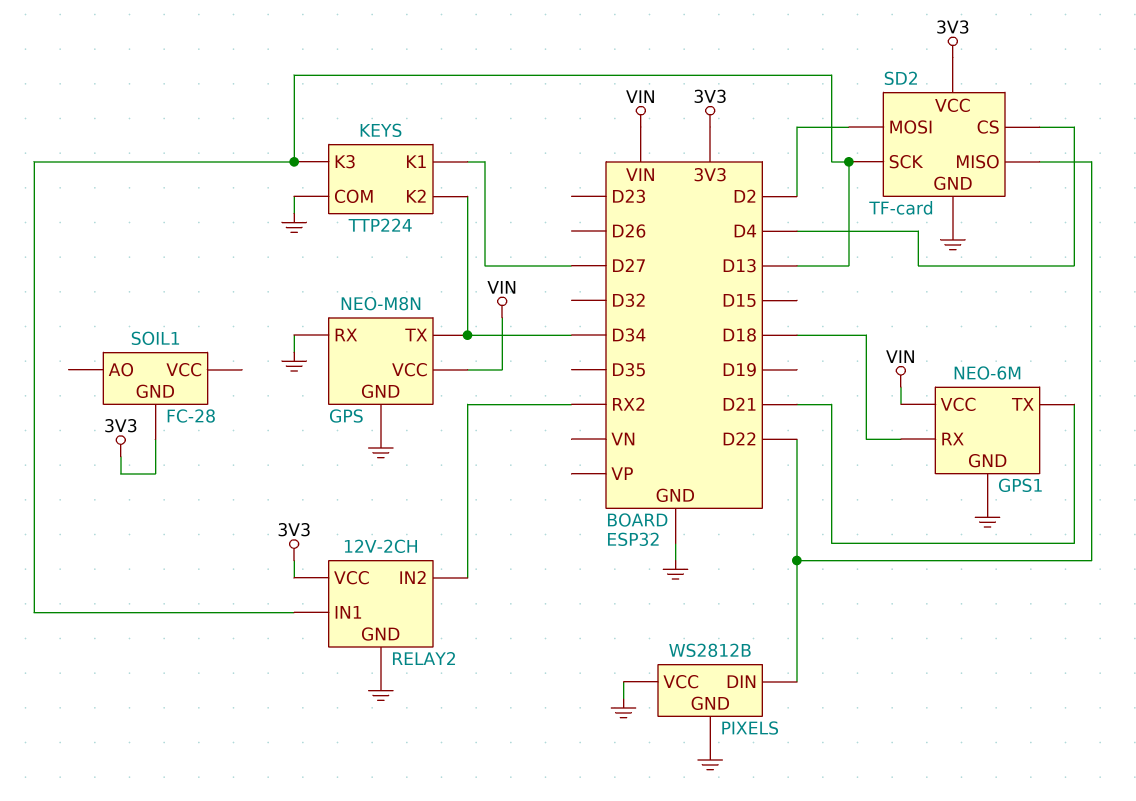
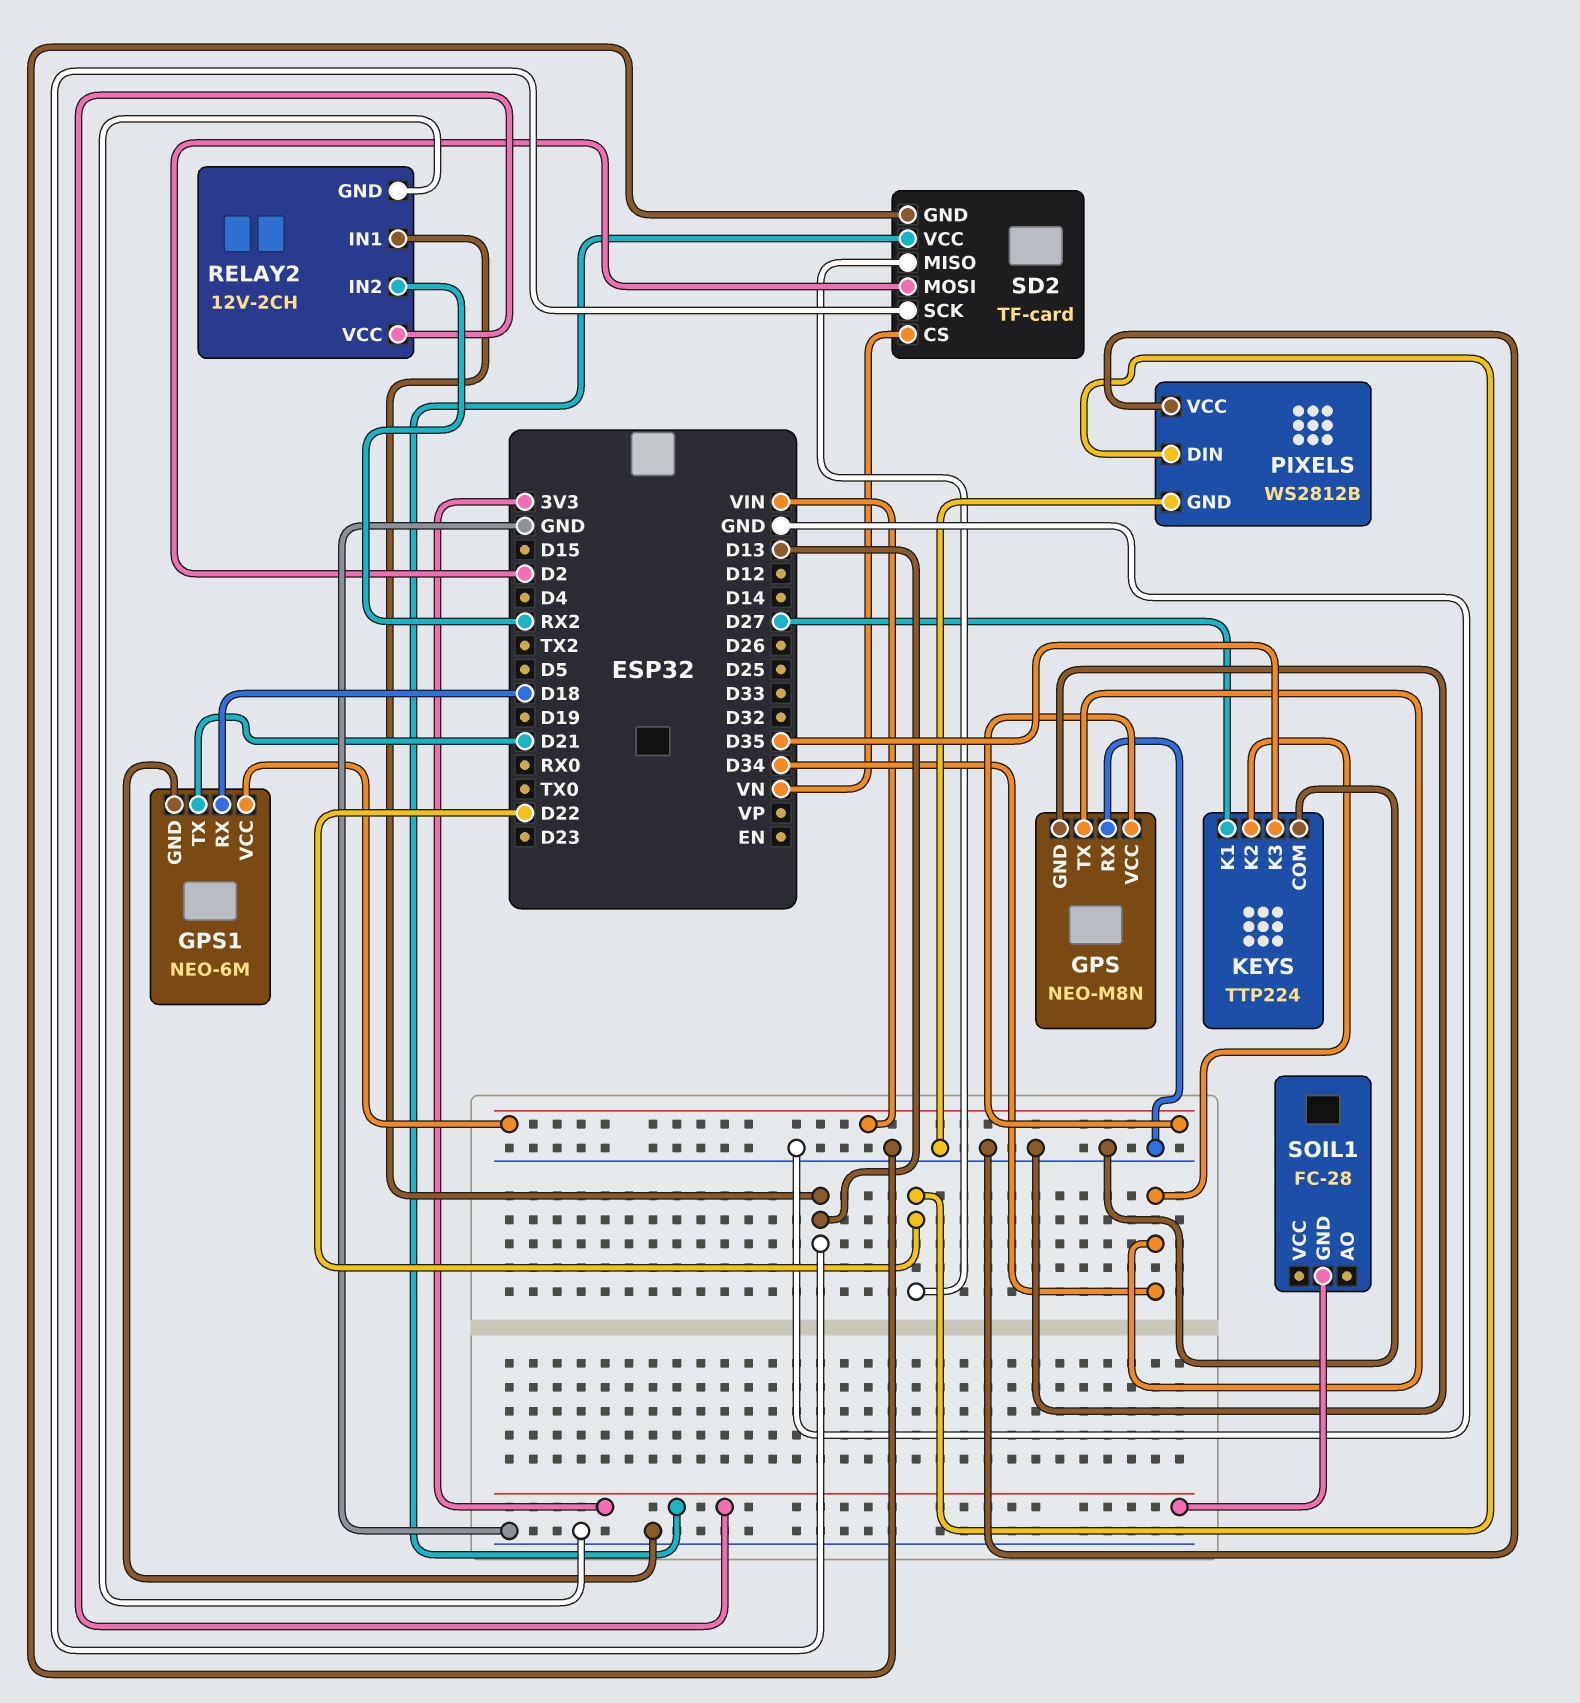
KEYS pin K3: D13 -> D35
SD2 pin CS: D4 -> VN

